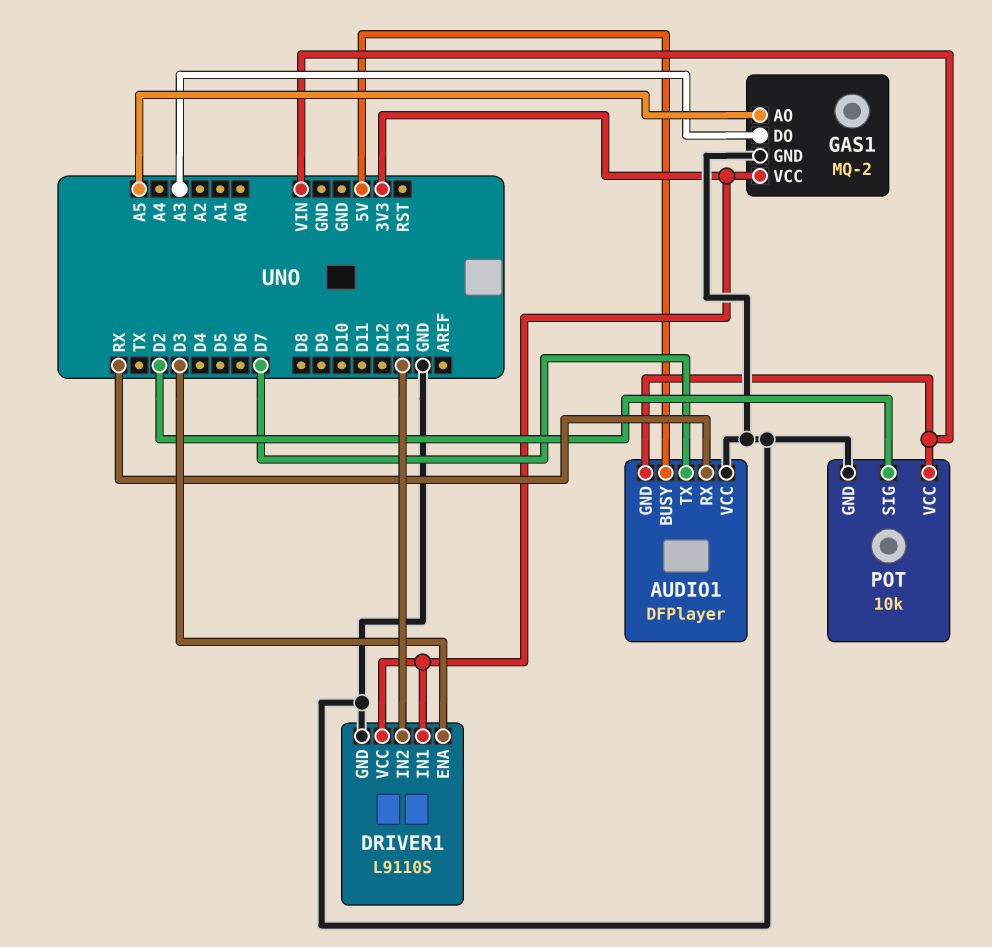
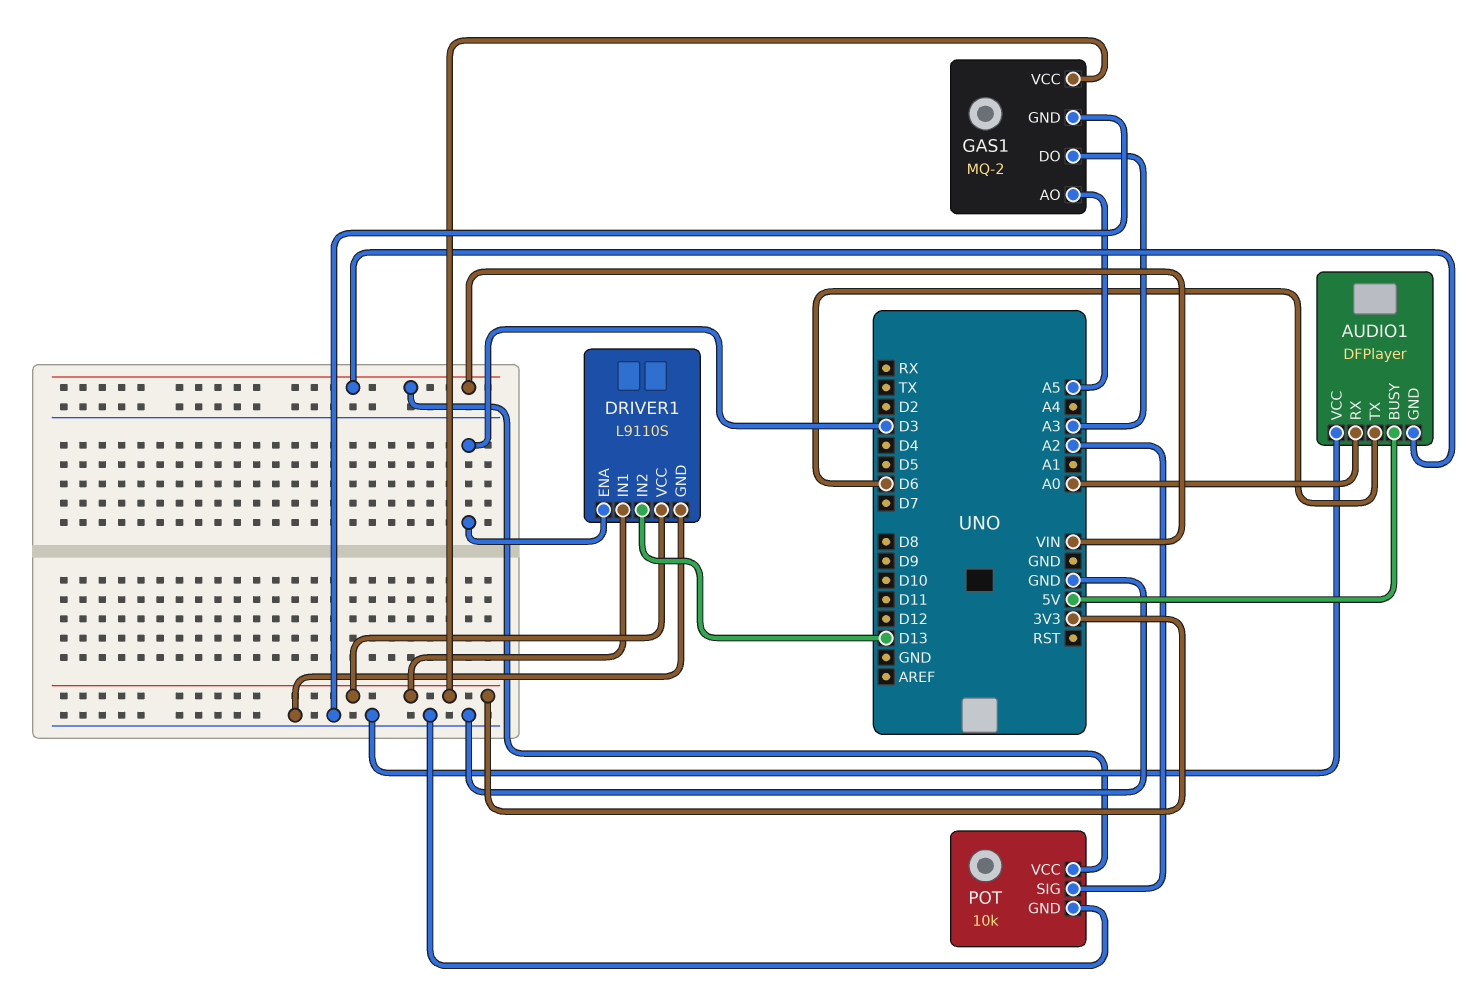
AUDIO1 pin RX: RX -> A0
AUDIO1 pin TX: D7 -> D6
POT pin SIG: D2 -> A2

